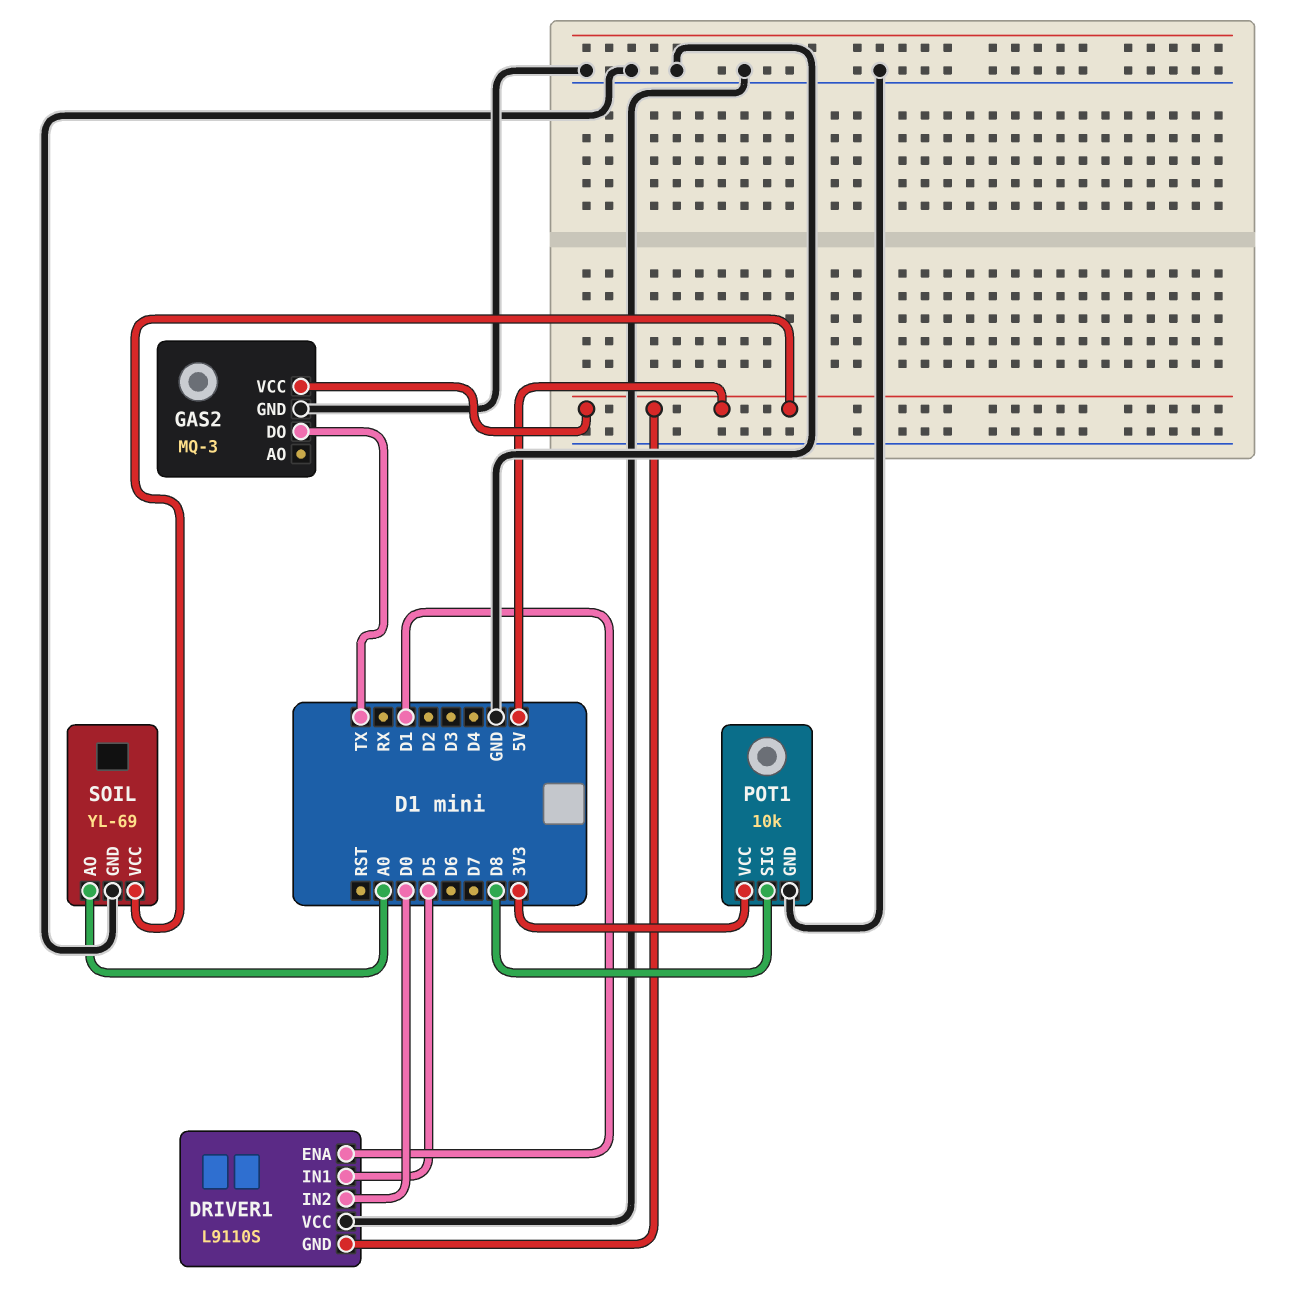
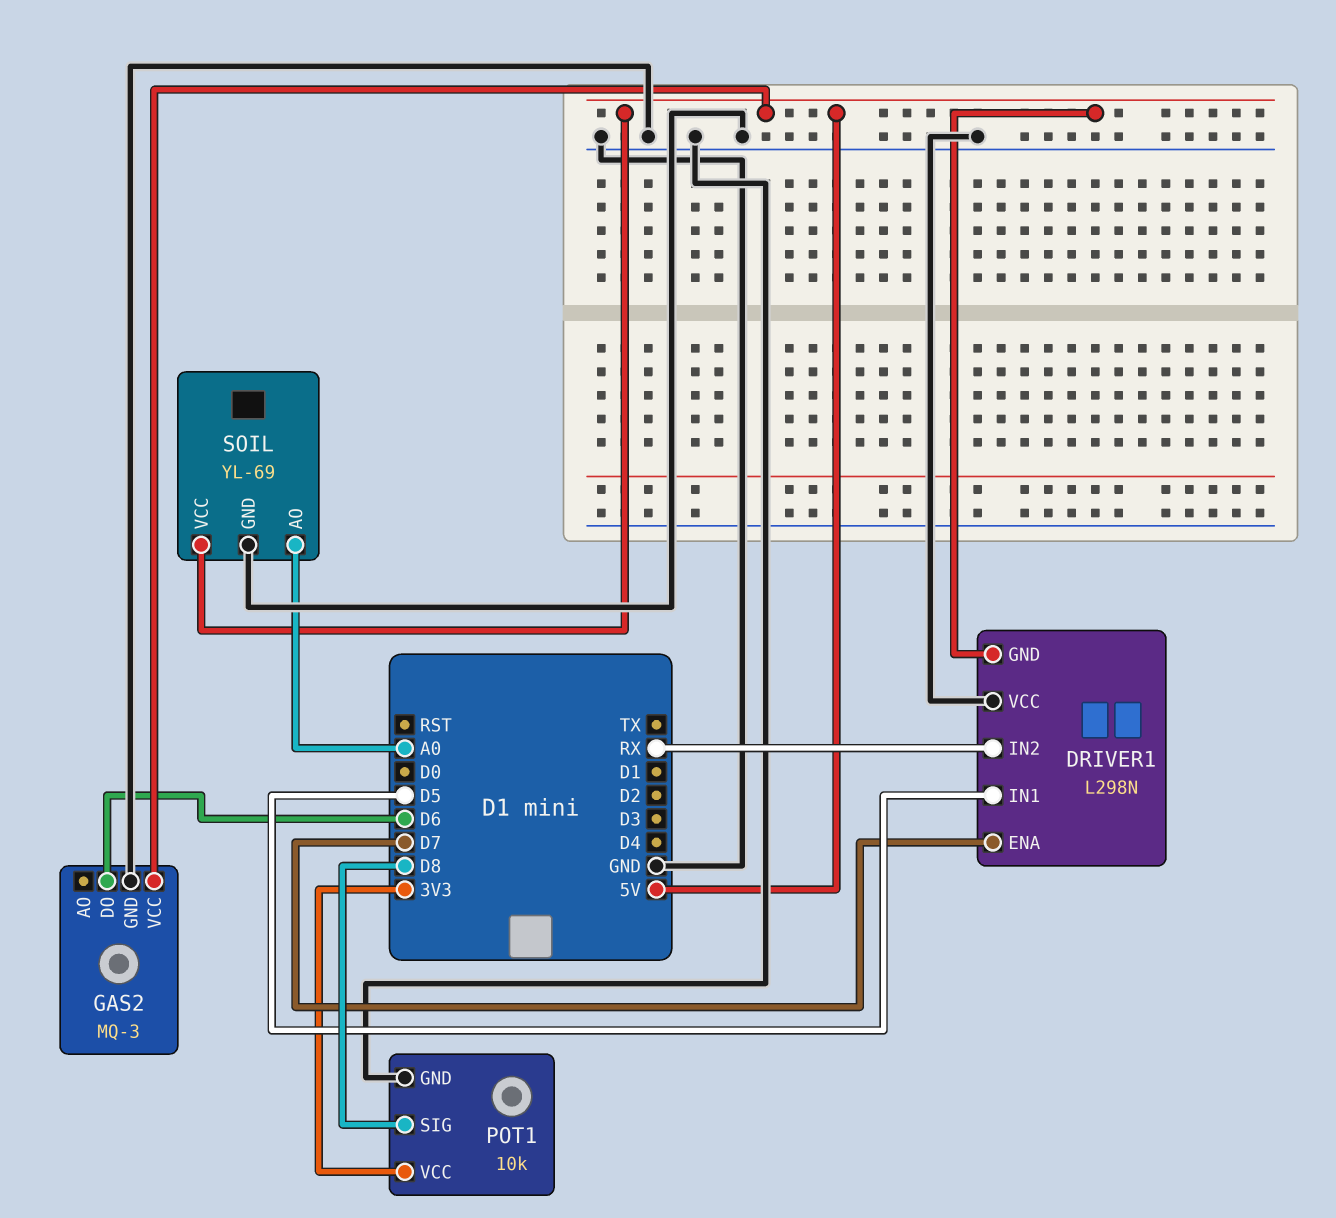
DRIVER1: L9110S -> L298N
DRIVER1 pin ENA: D1 -> D7
DRIVER1 pin IN2: D0 -> RX
GAS2 pin DO: TX -> D6

